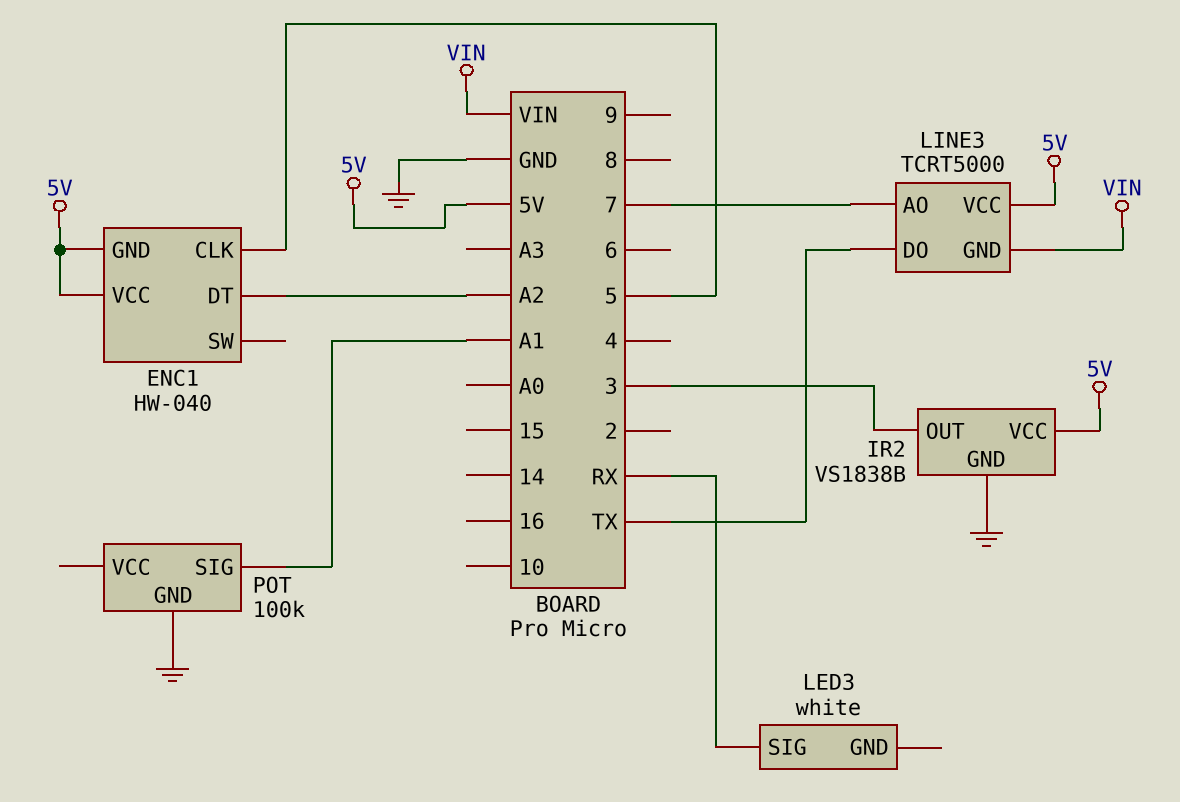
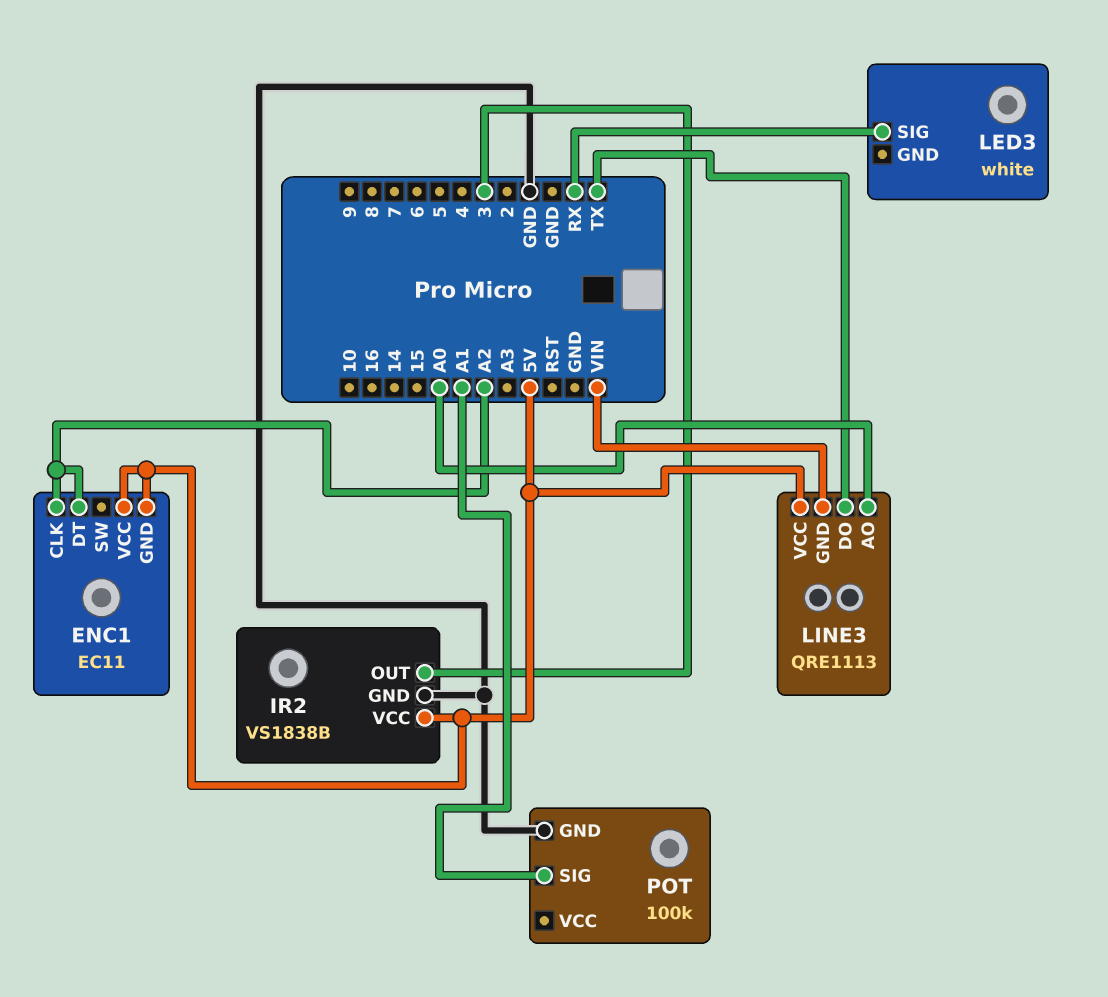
ENC1: HW-040 -> EC11
ENC1 pin CLK: 5 -> A2
LINE3: TCRT5000 -> QRE1113
LINE3 pin AO: 7 -> A0

